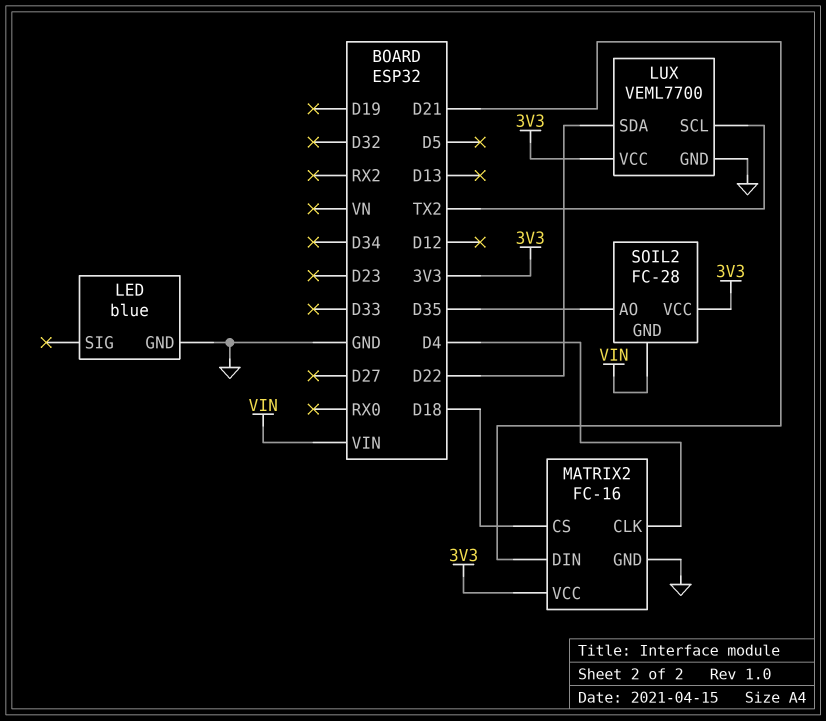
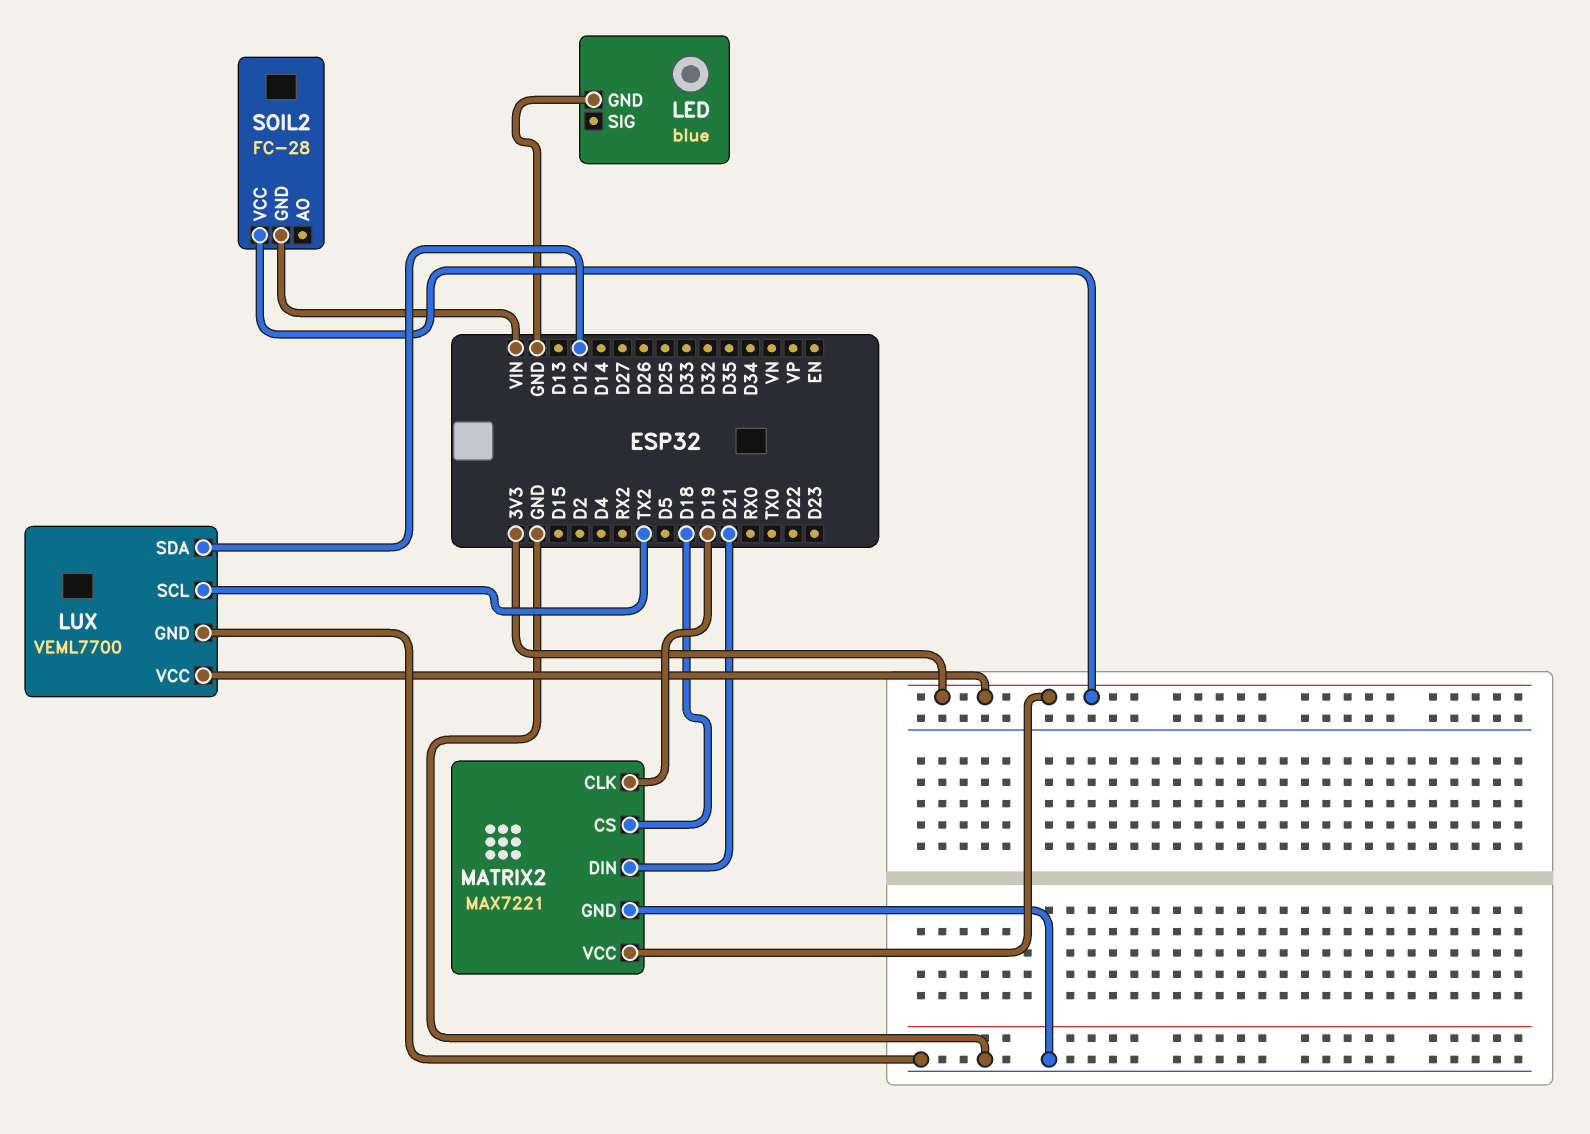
LUX pin SDA: D22 -> D12
MATRIX2: FC-16 -> MAX7221
MATRIX2 pin CLK: D4 -> D19
SOIL2 pin AO: D35 -> none

